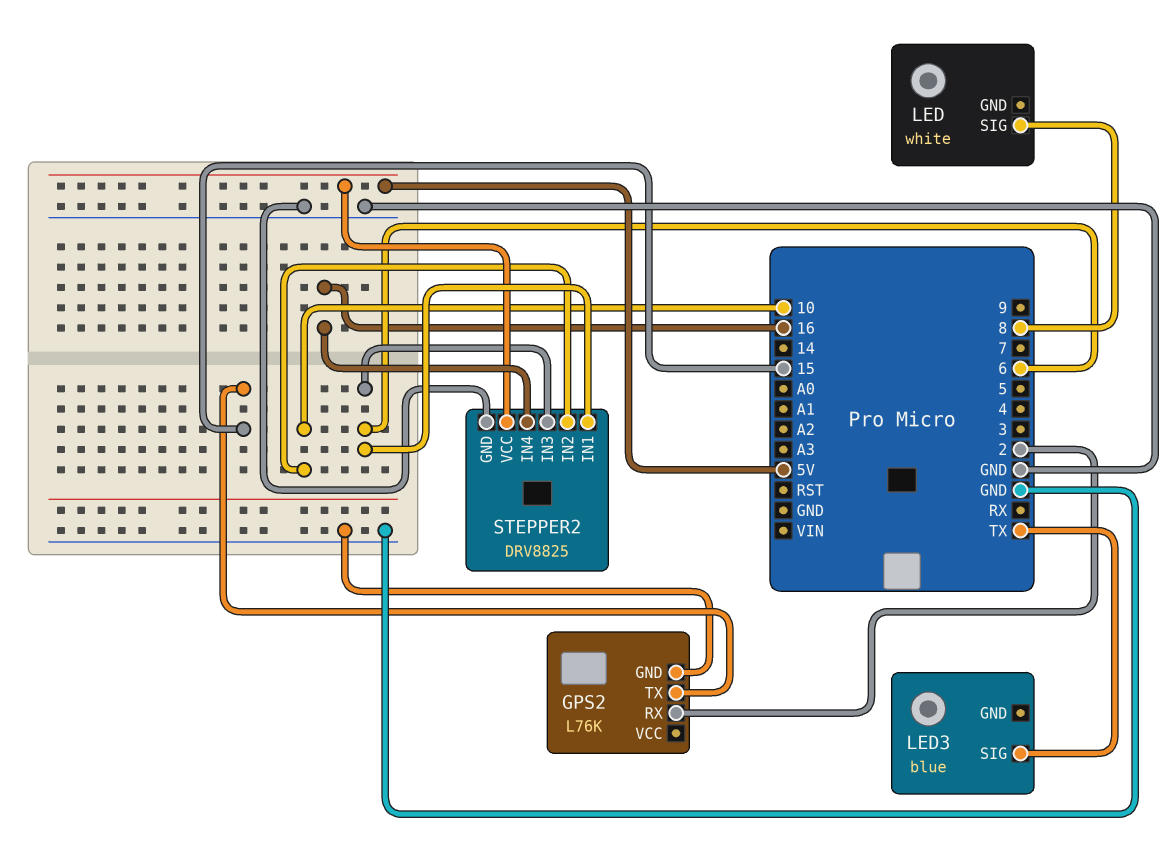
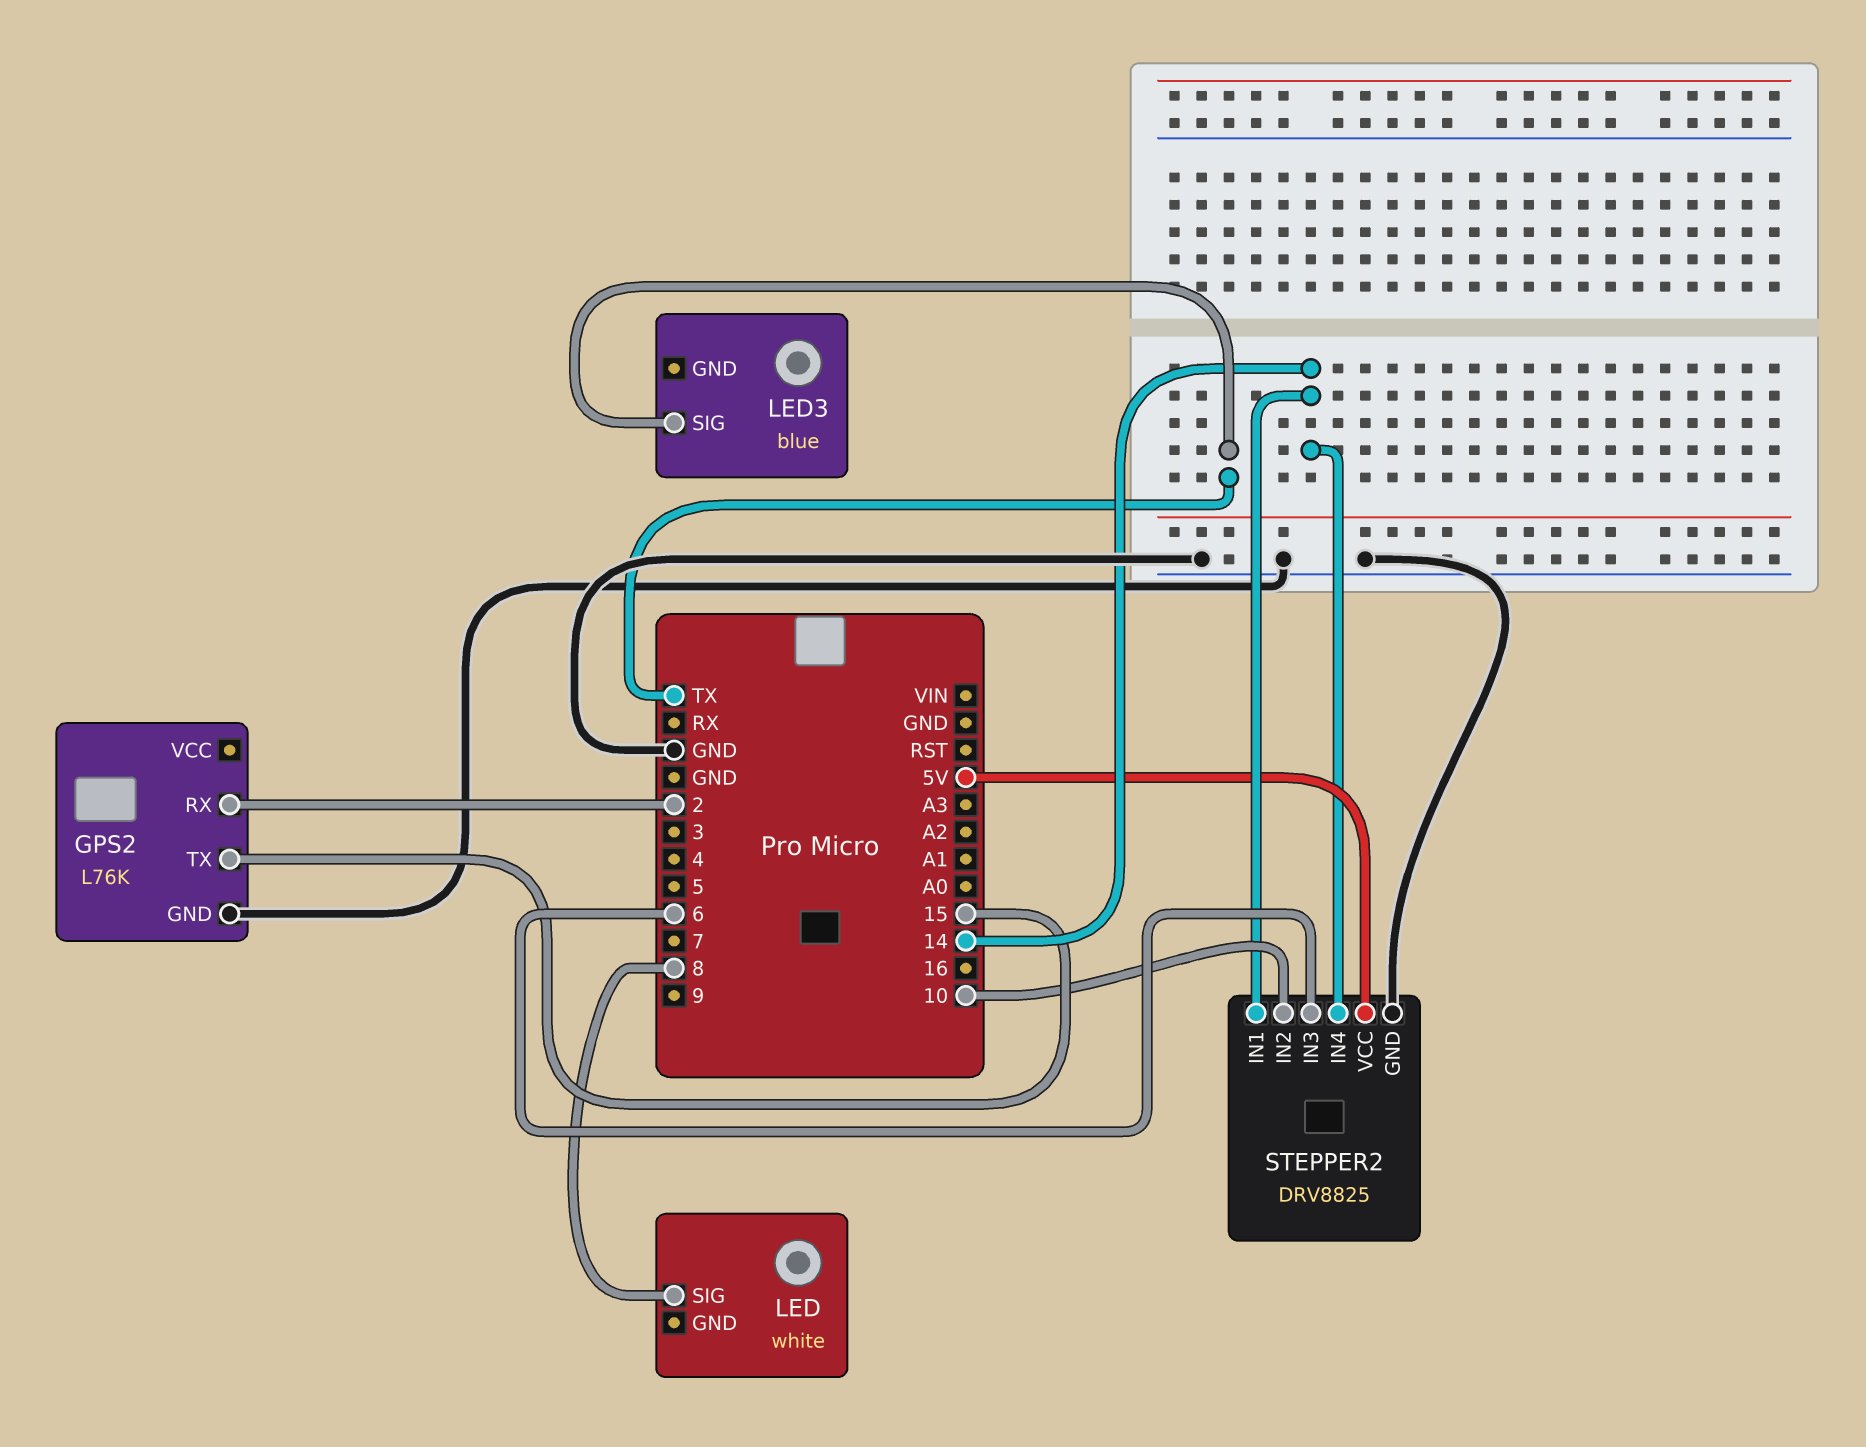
STEPPER2 pin IN1: 6 -> 14
STEPPER2 pin IN4: 16 -> 14

